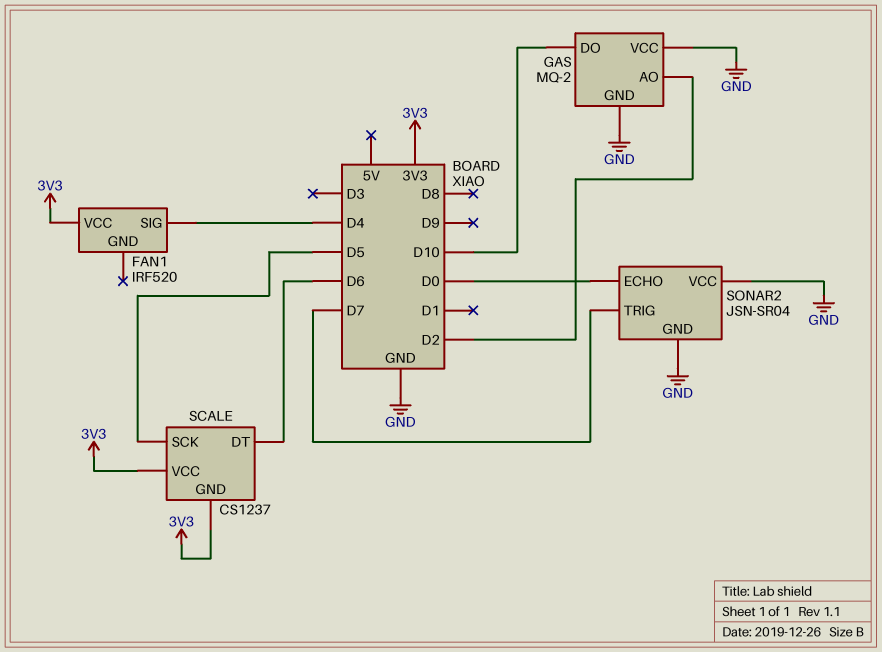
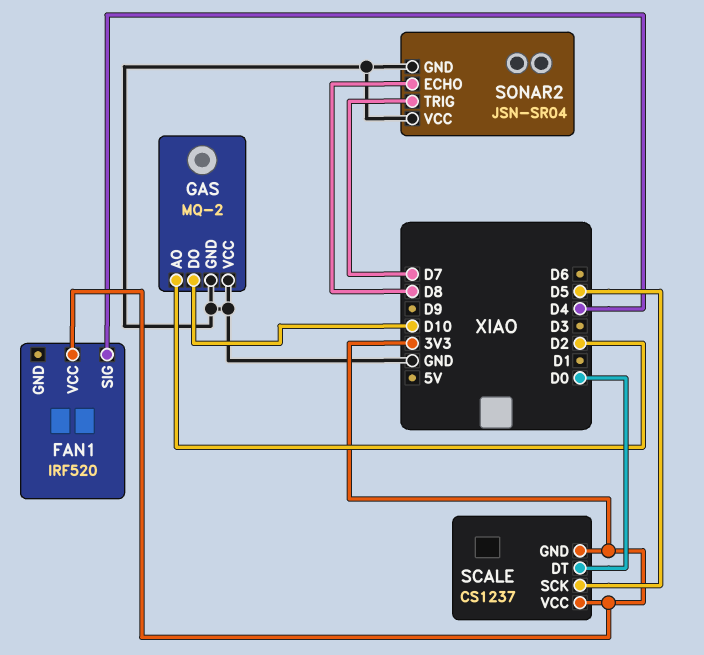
SCALE pin DT: D6 -> D0
SONAR2 pin ECHO: D0 -> D8

